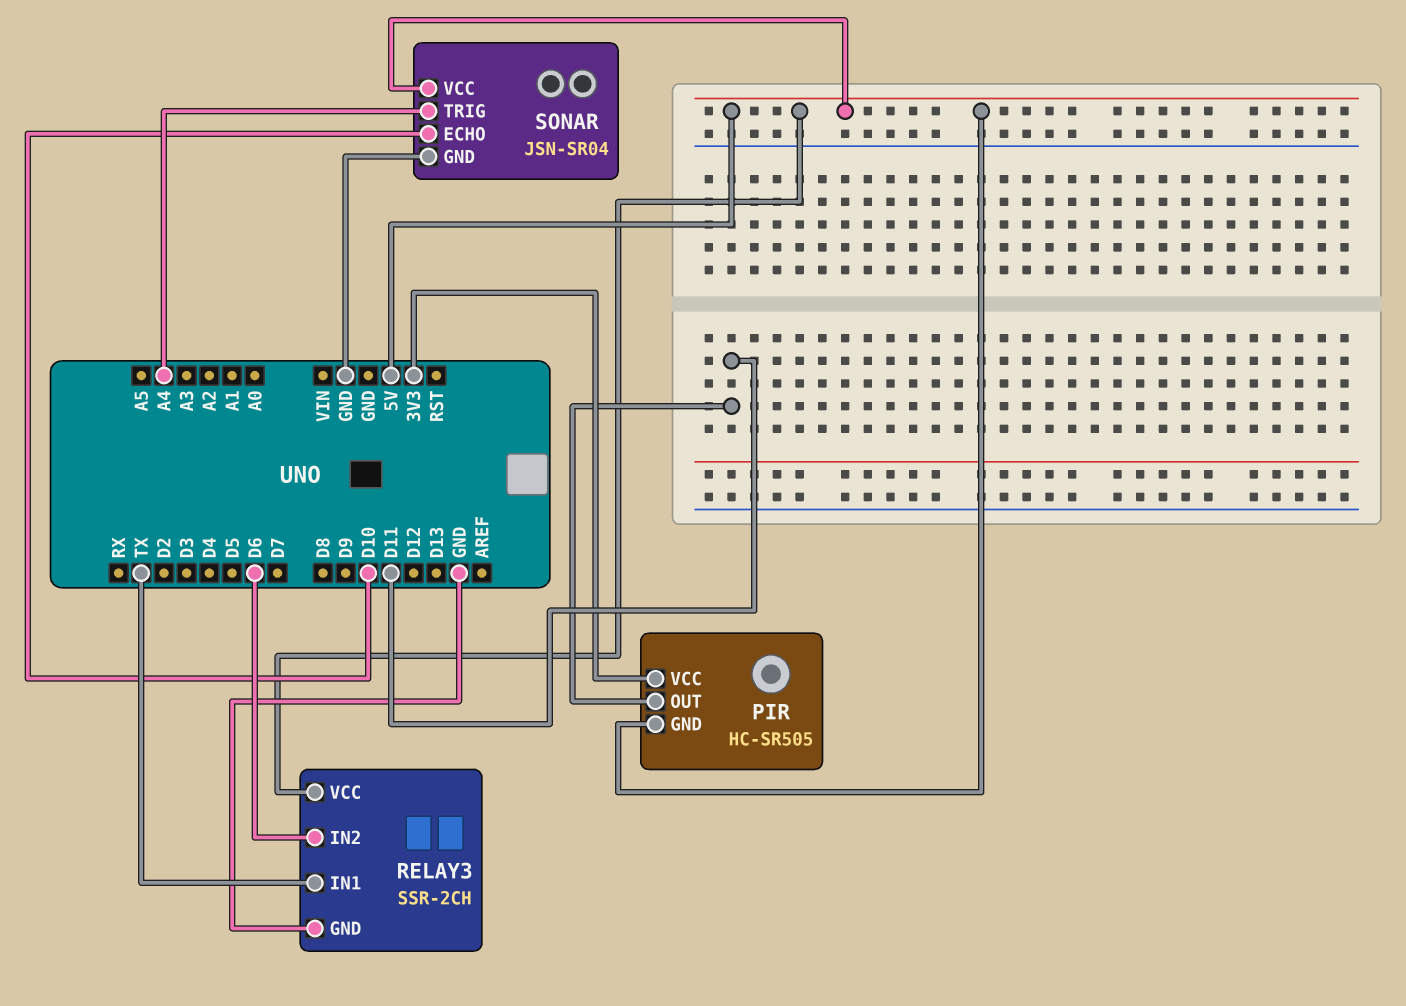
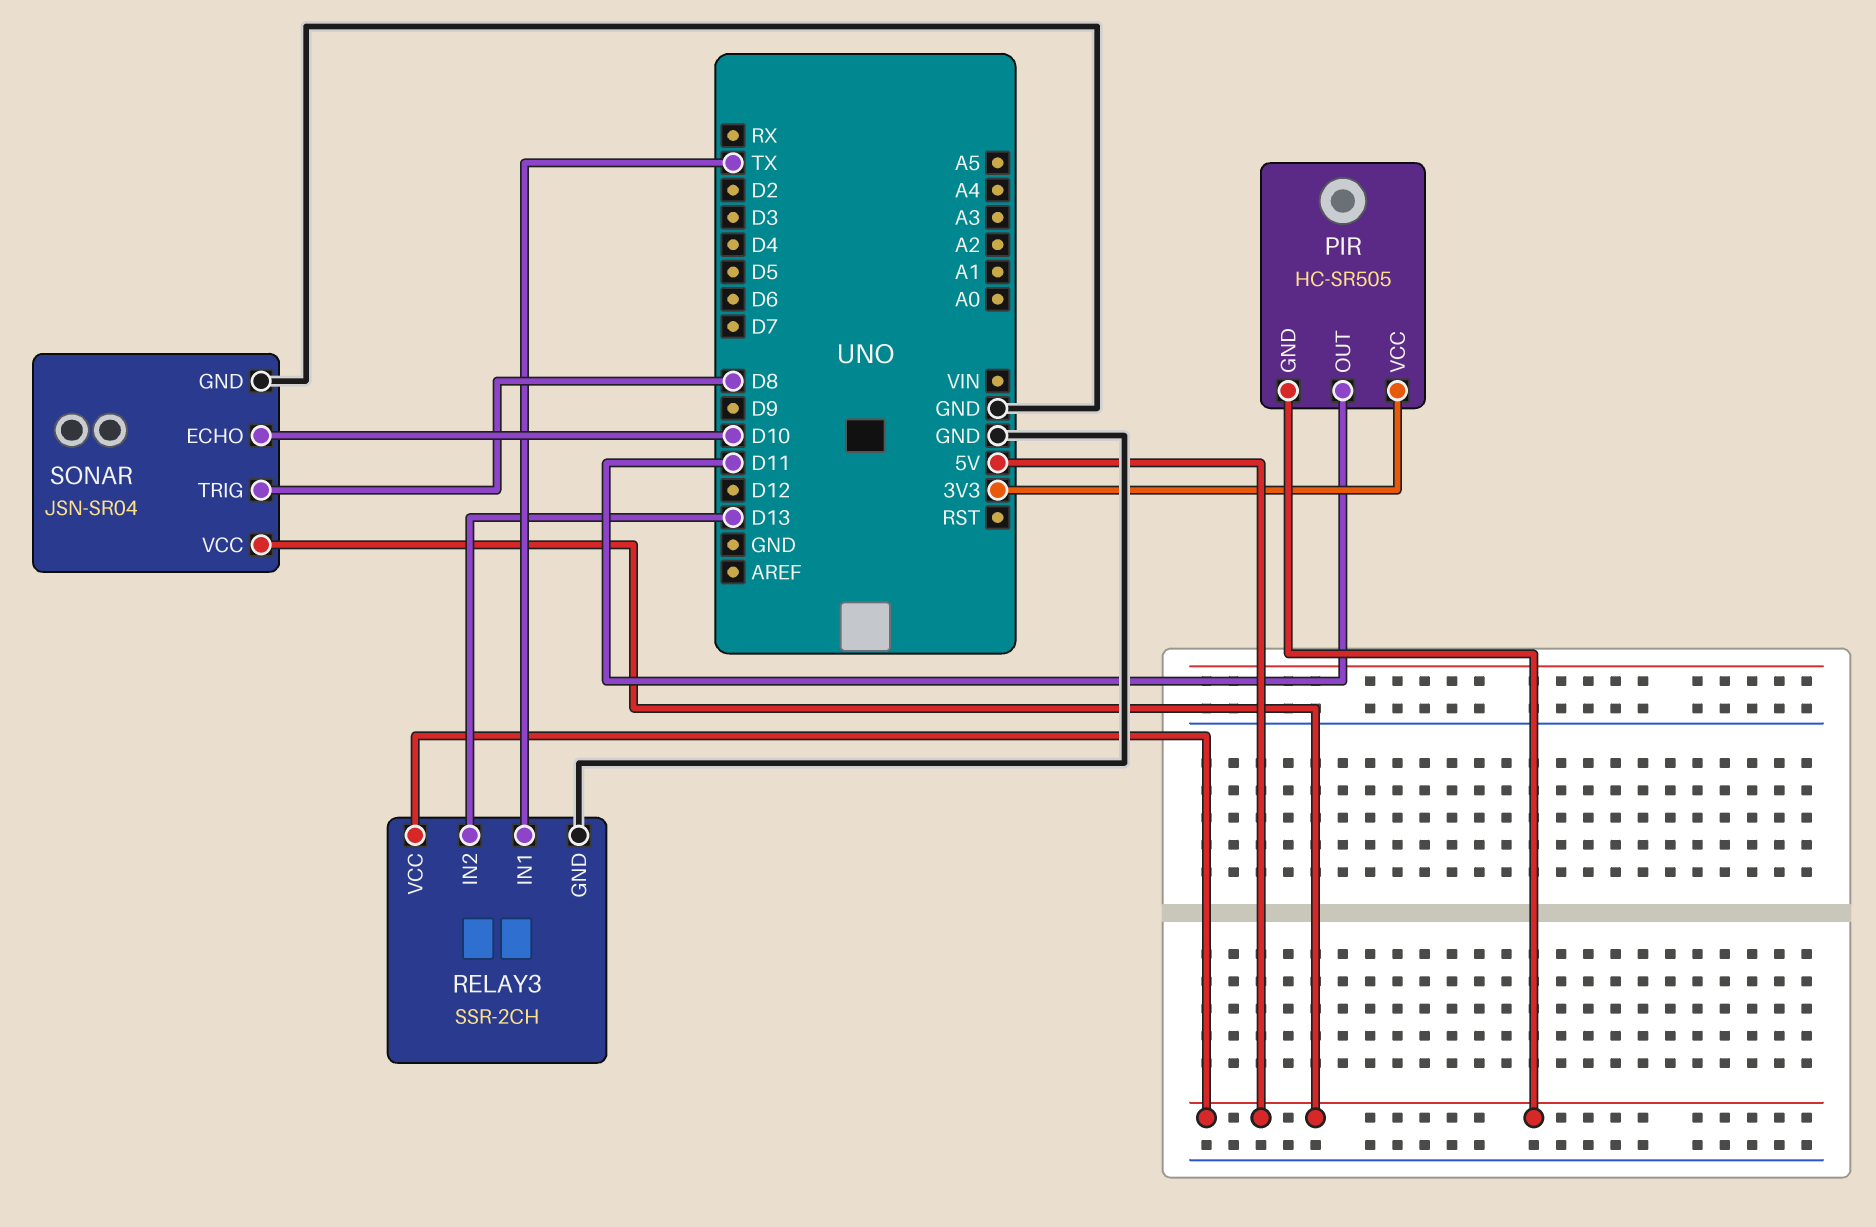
RELAY3 pin IN2: D6 -> D13
SONAR pin TRIG: A4 -> D8

